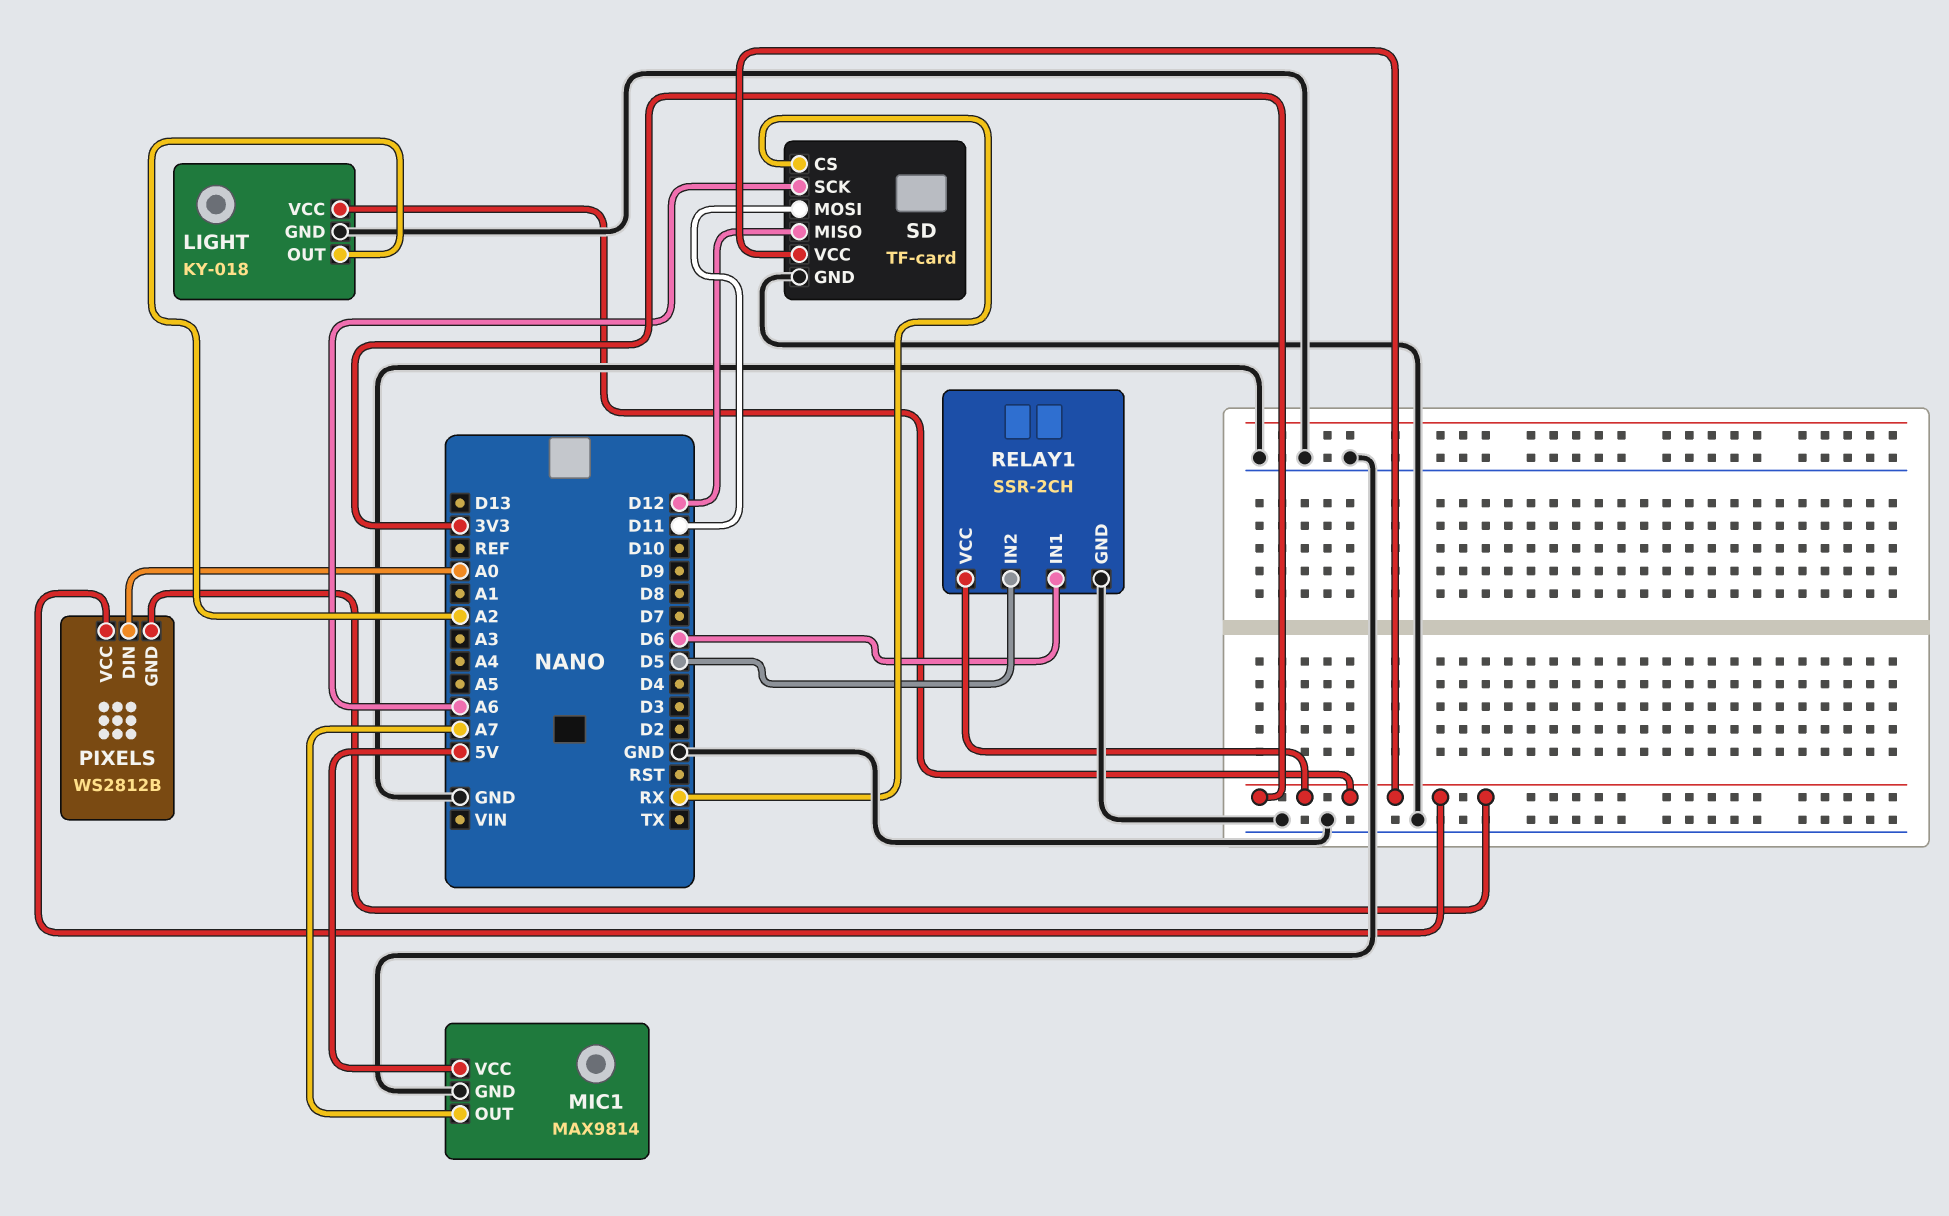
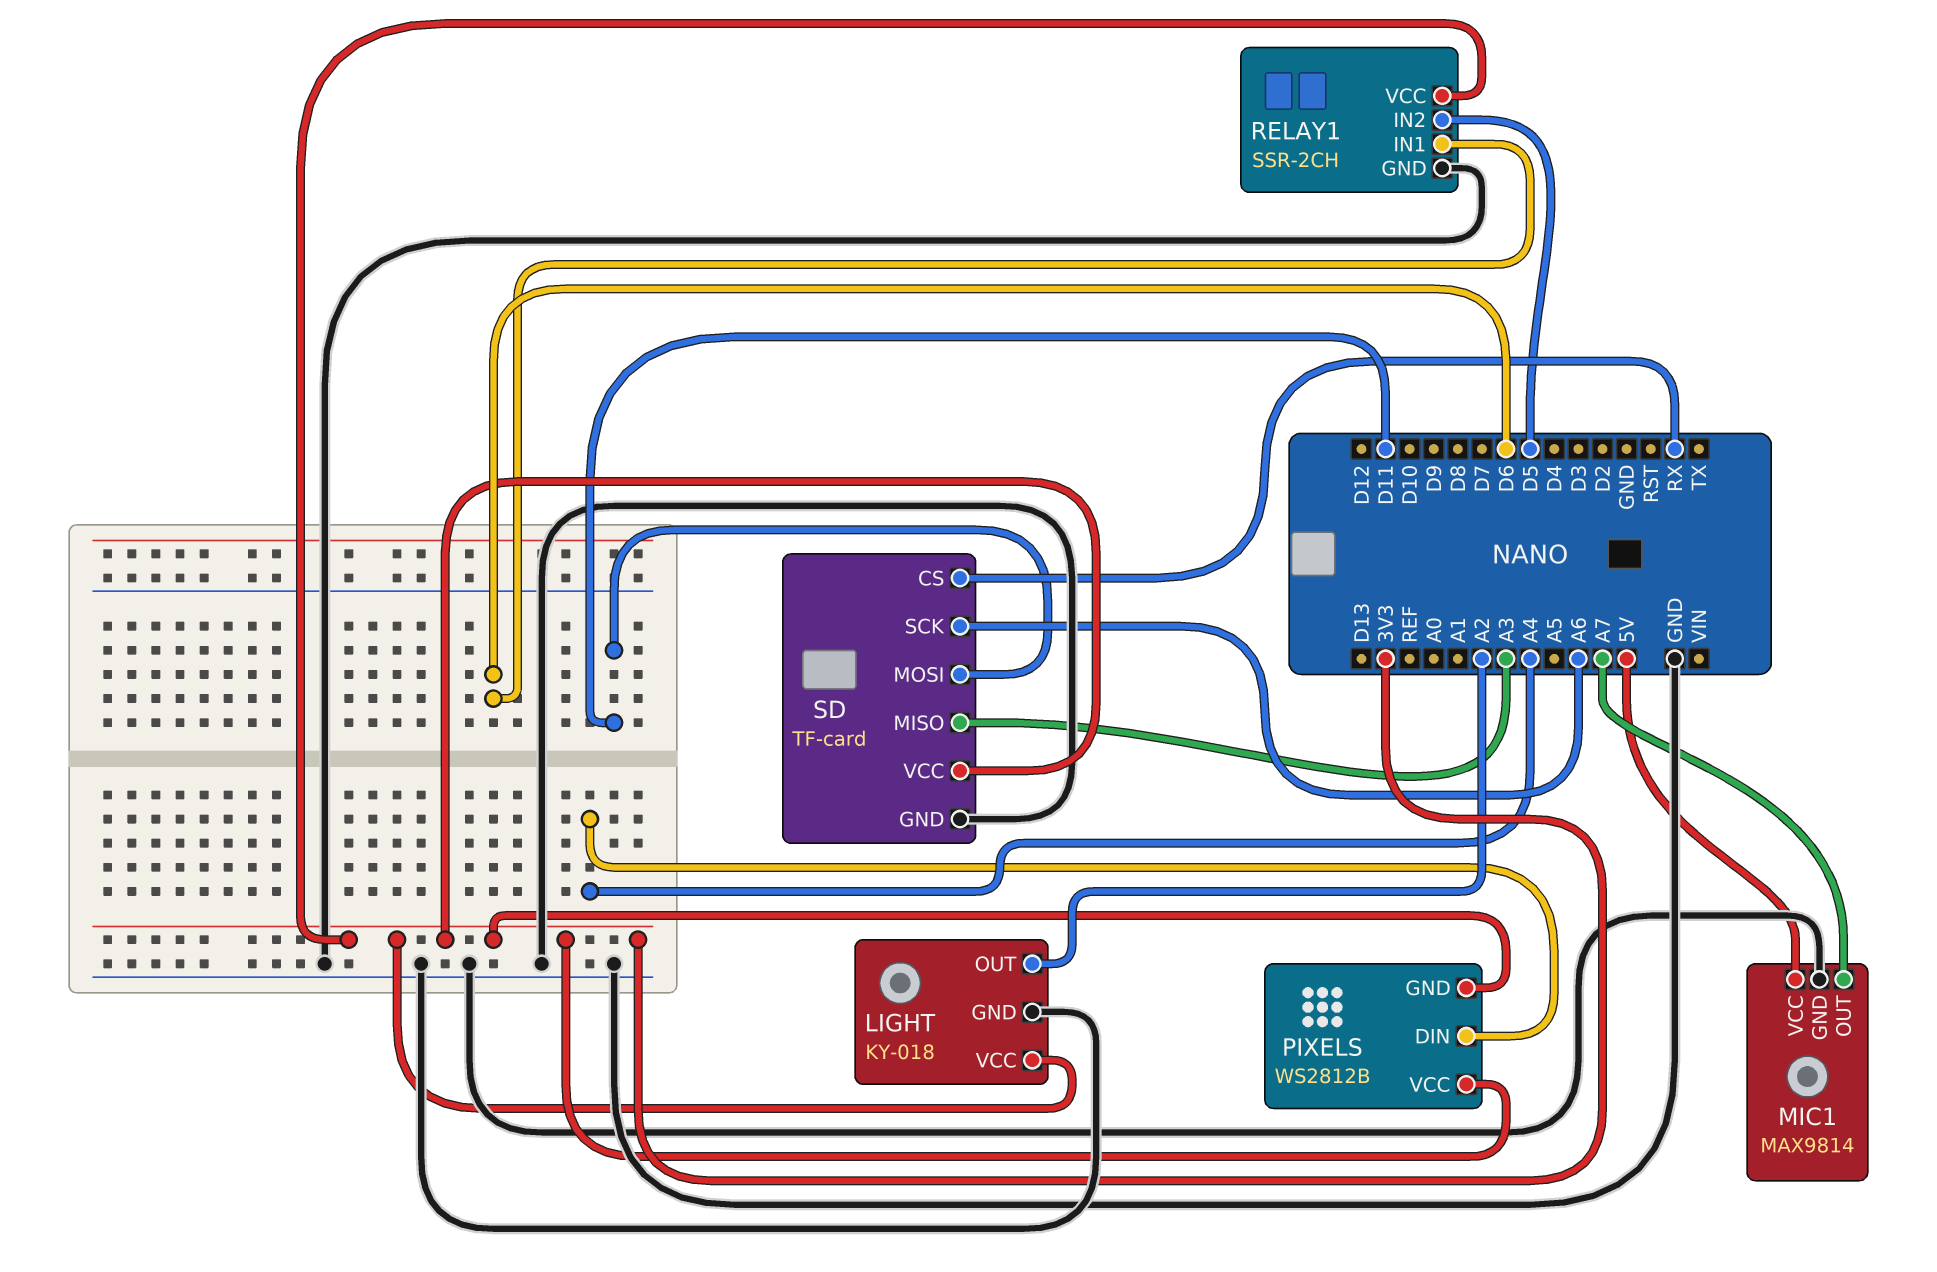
PIXELS pin DIN: A0 -> A4
SD pin MISO: D12 -> A3

